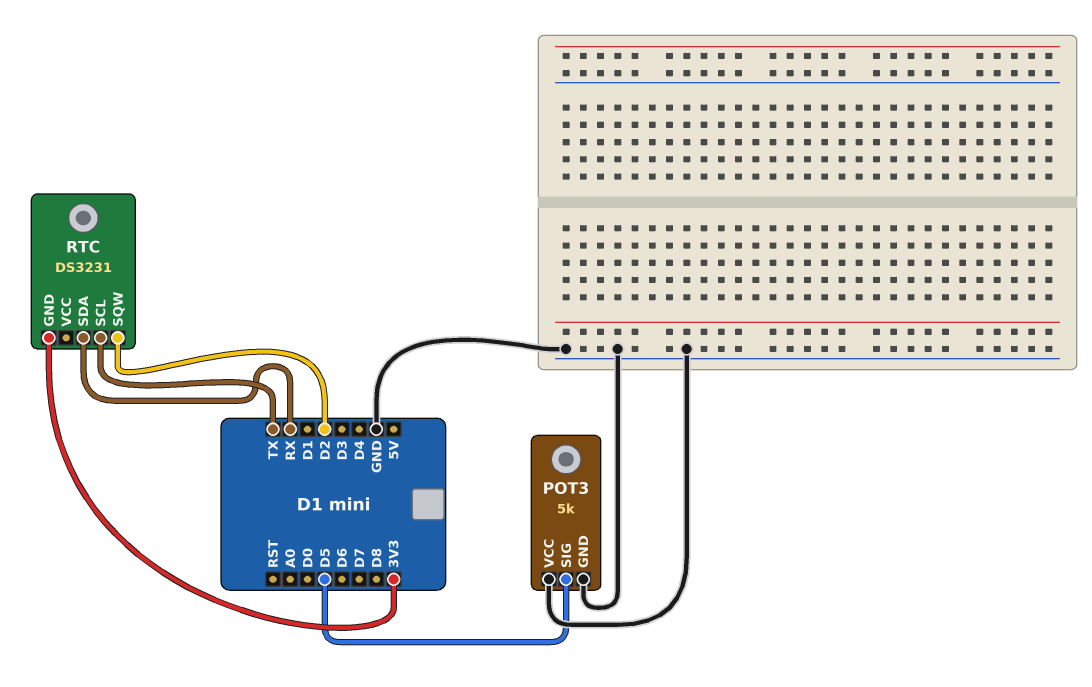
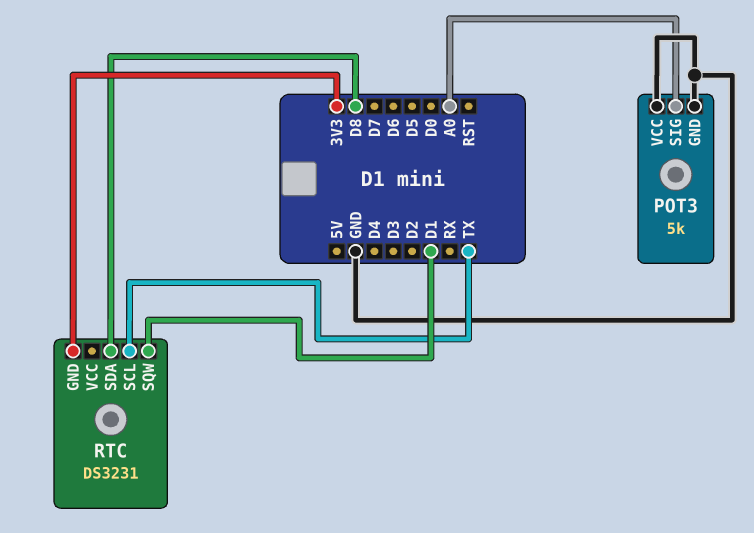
POT3 pin SIG: D5 -> A0
RTC pin SDA: RX -> D8
RTC pin SQW: D2 -> D1

